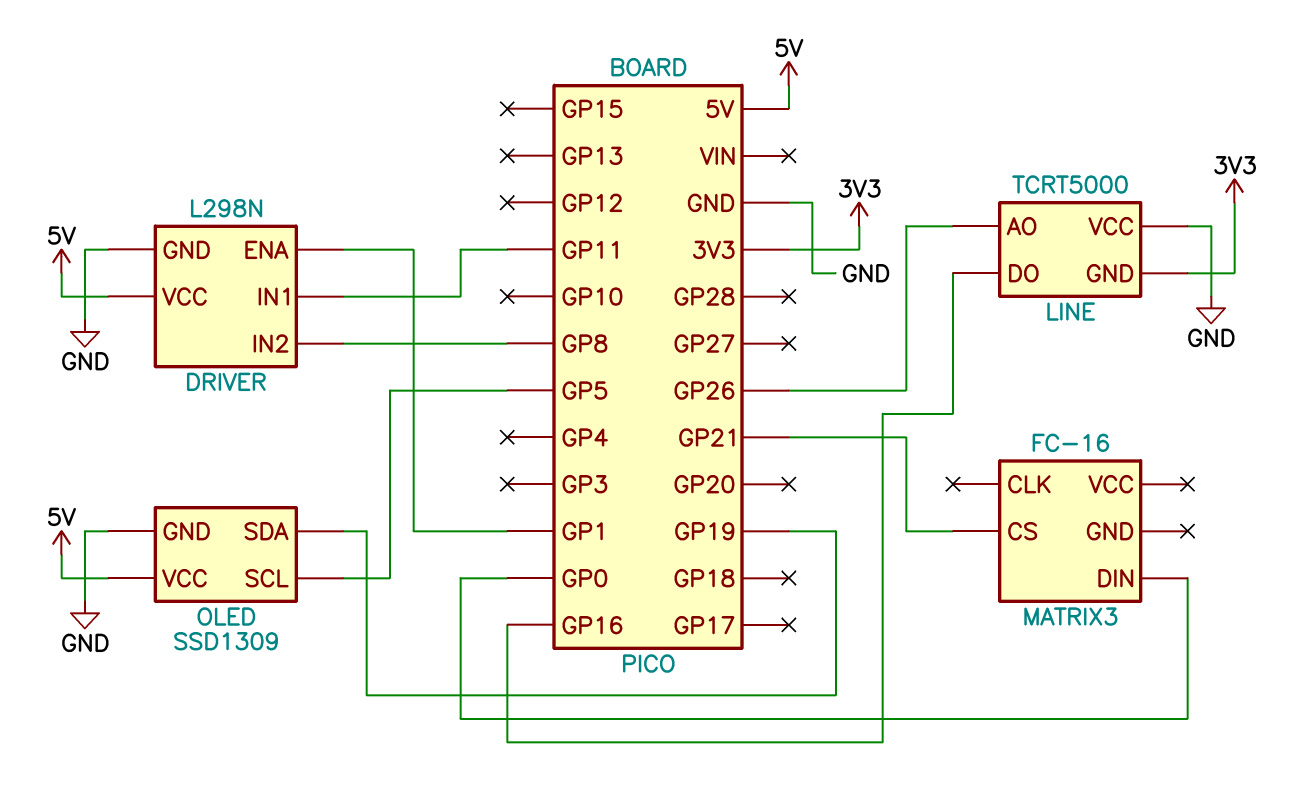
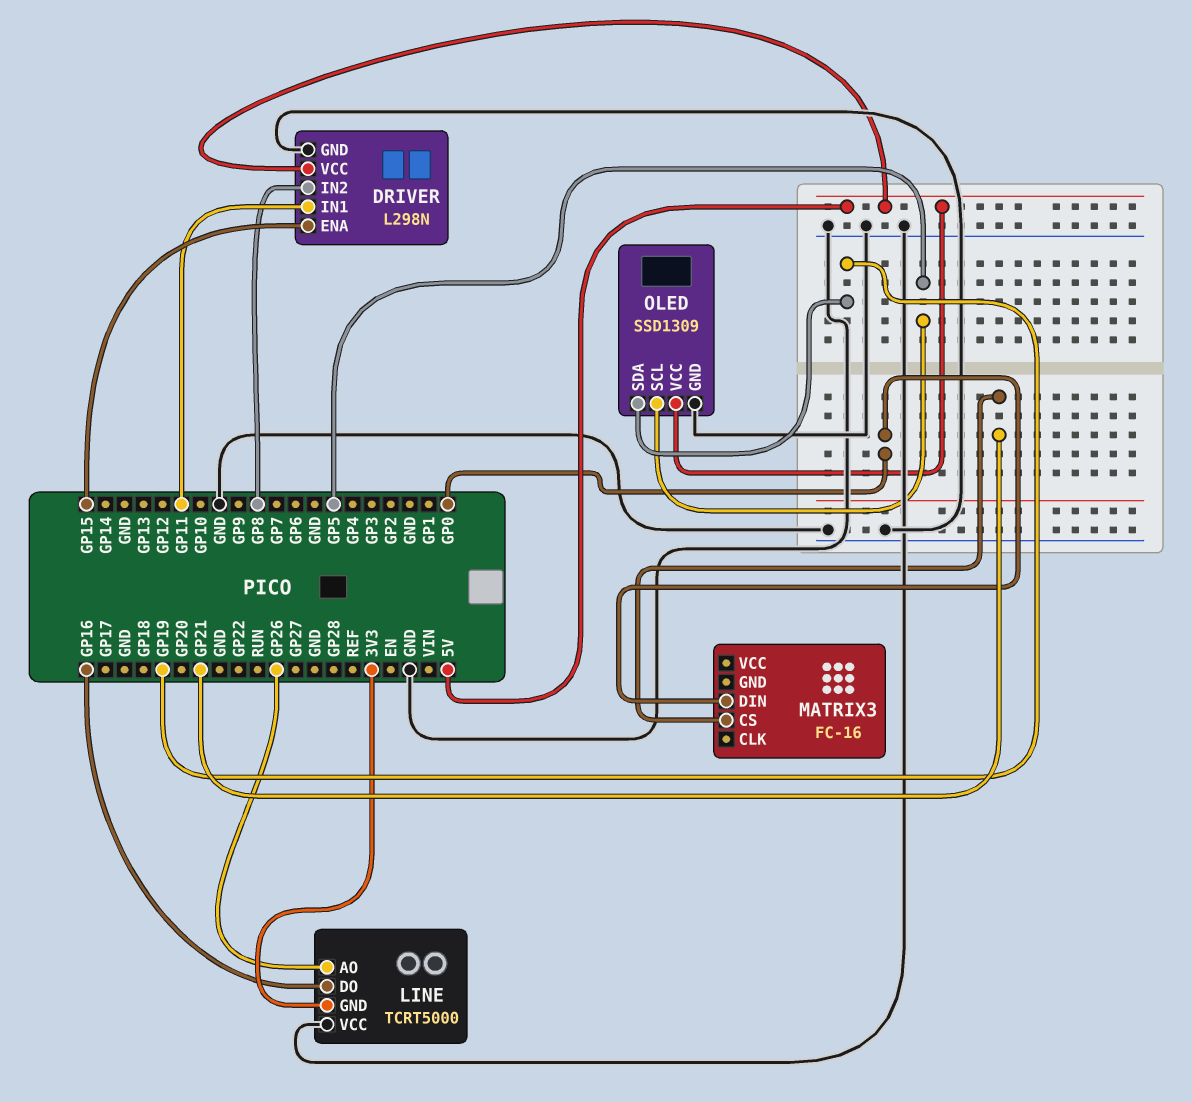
DRIVER pin ENA: GP1 -> GP15

